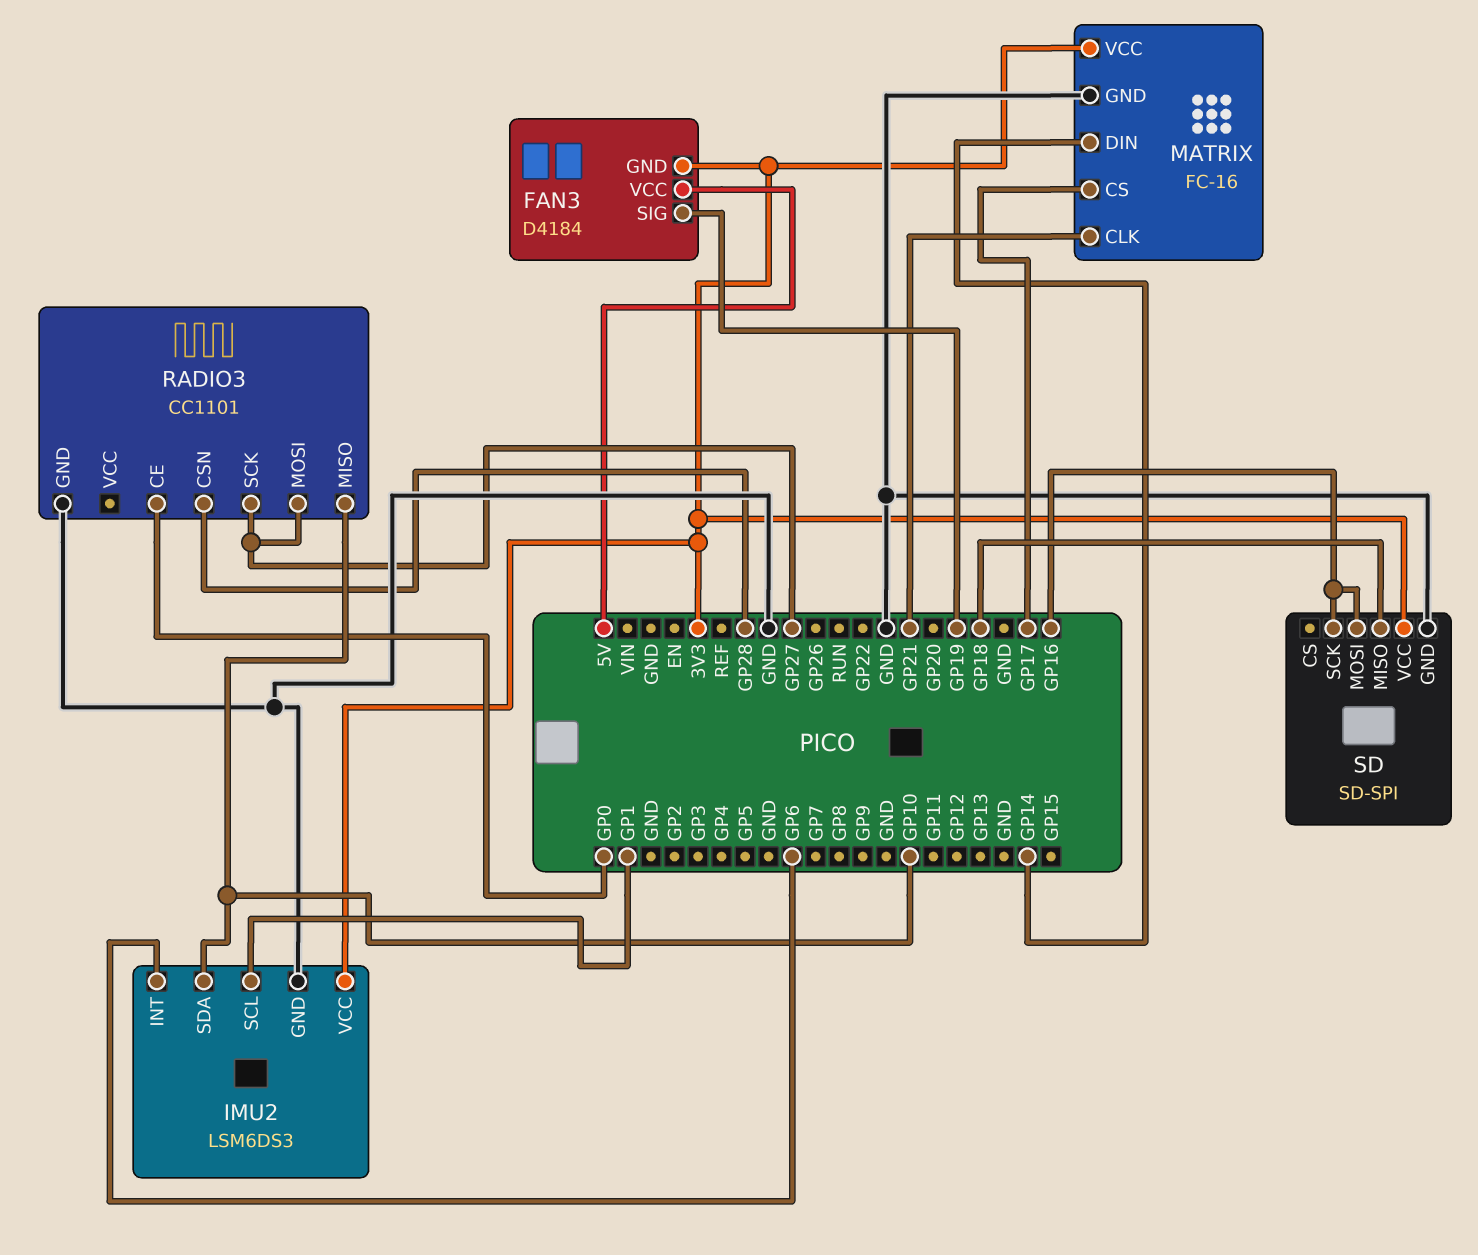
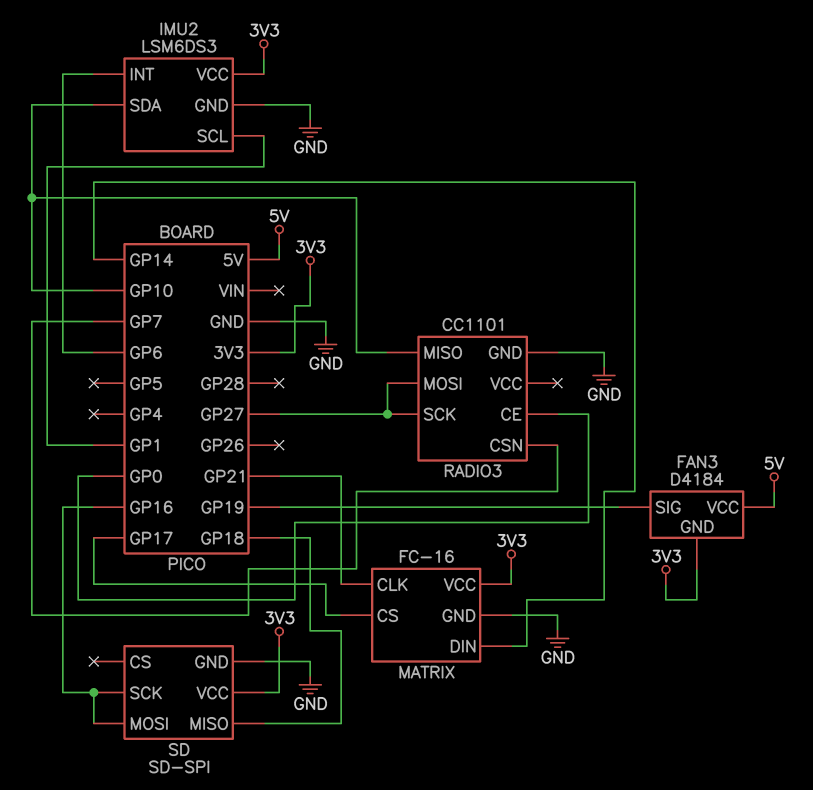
RADIO3 pin CSN: GP28 -> GP7

